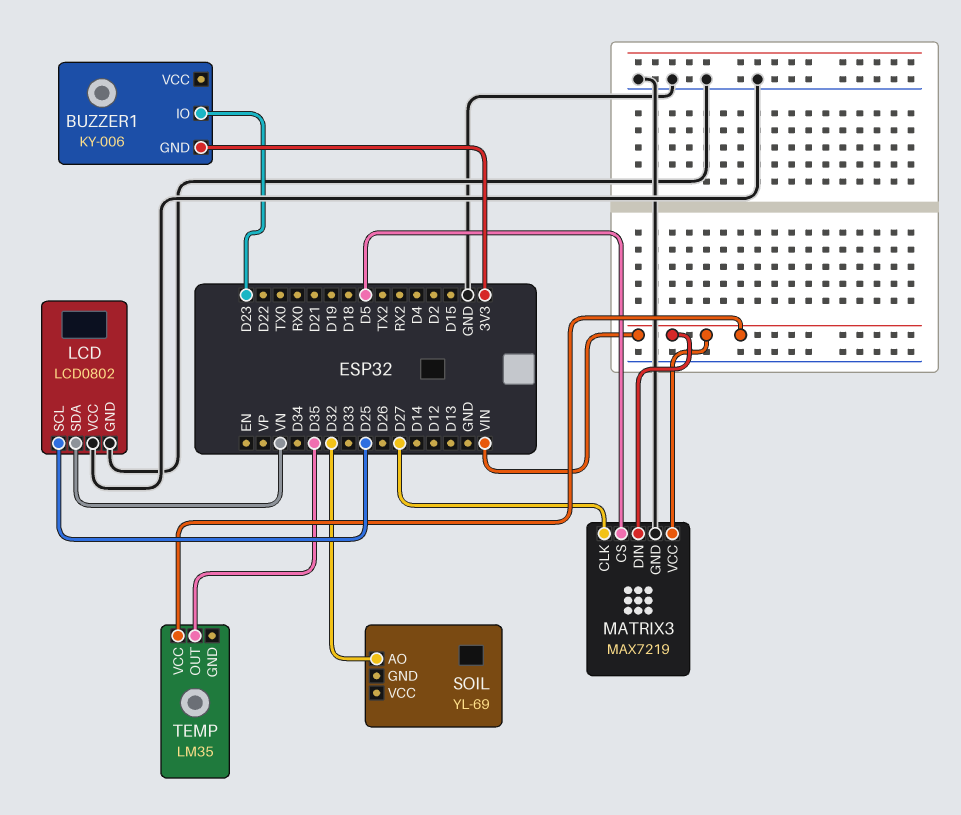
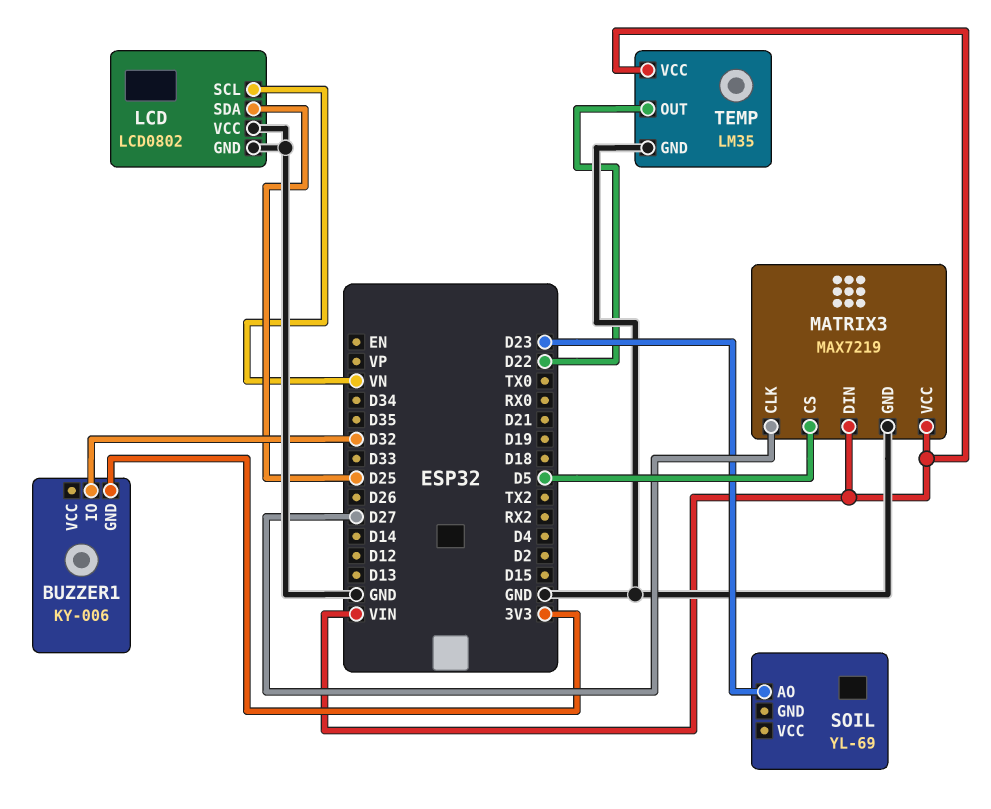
BUZZER1 pin IO: D23 -> D32
LCD pin SCL: D25 -> VN
LCD pin SDA: VN -> D25
SOIL pin AO: D32 -> D23
TEMP pin GND: none -> GND
TEMP pin OUT: D35 -> D22

